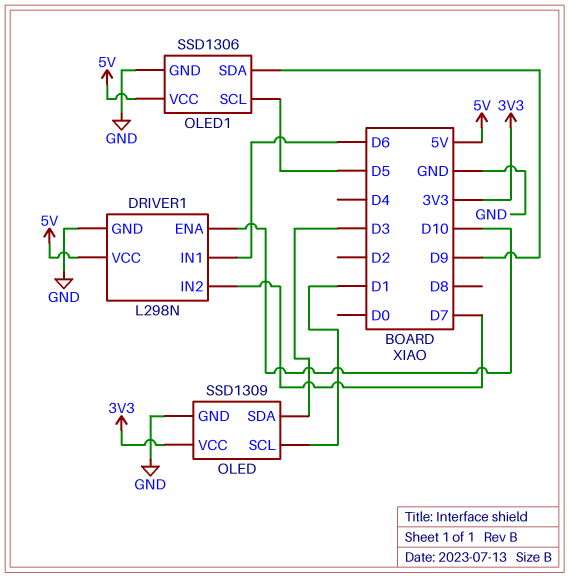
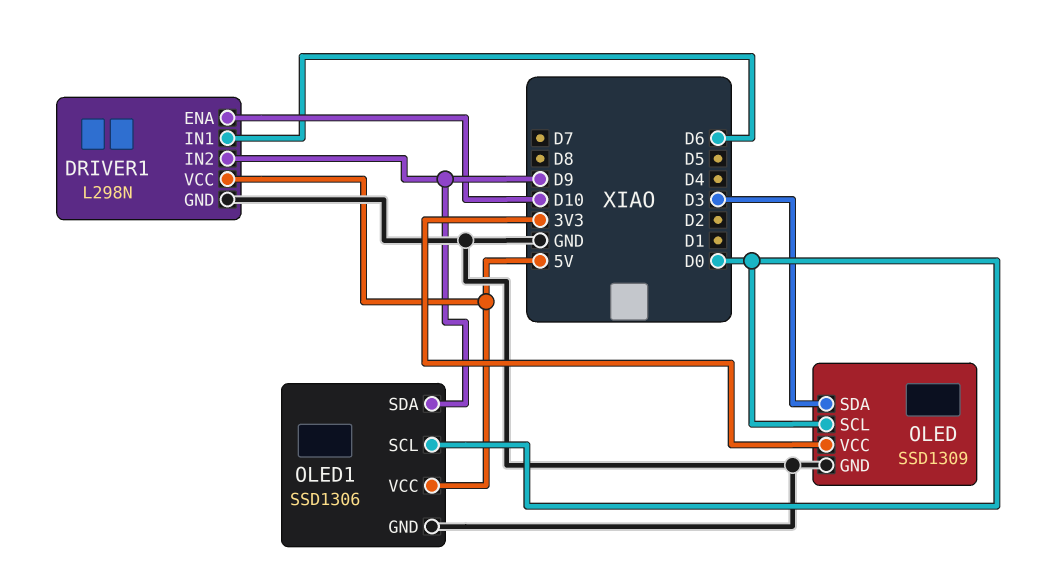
DRIVER1 pin IN2: D7 -> D9
OLED pin SCL: D1 -> D0
OLED1 pin SCL: D5 -> D0

